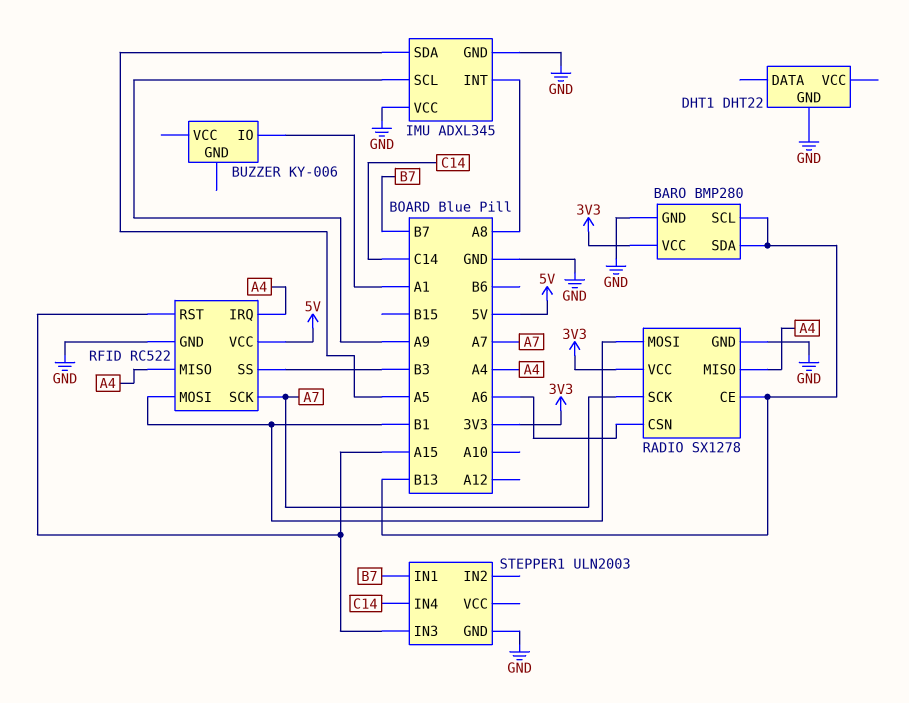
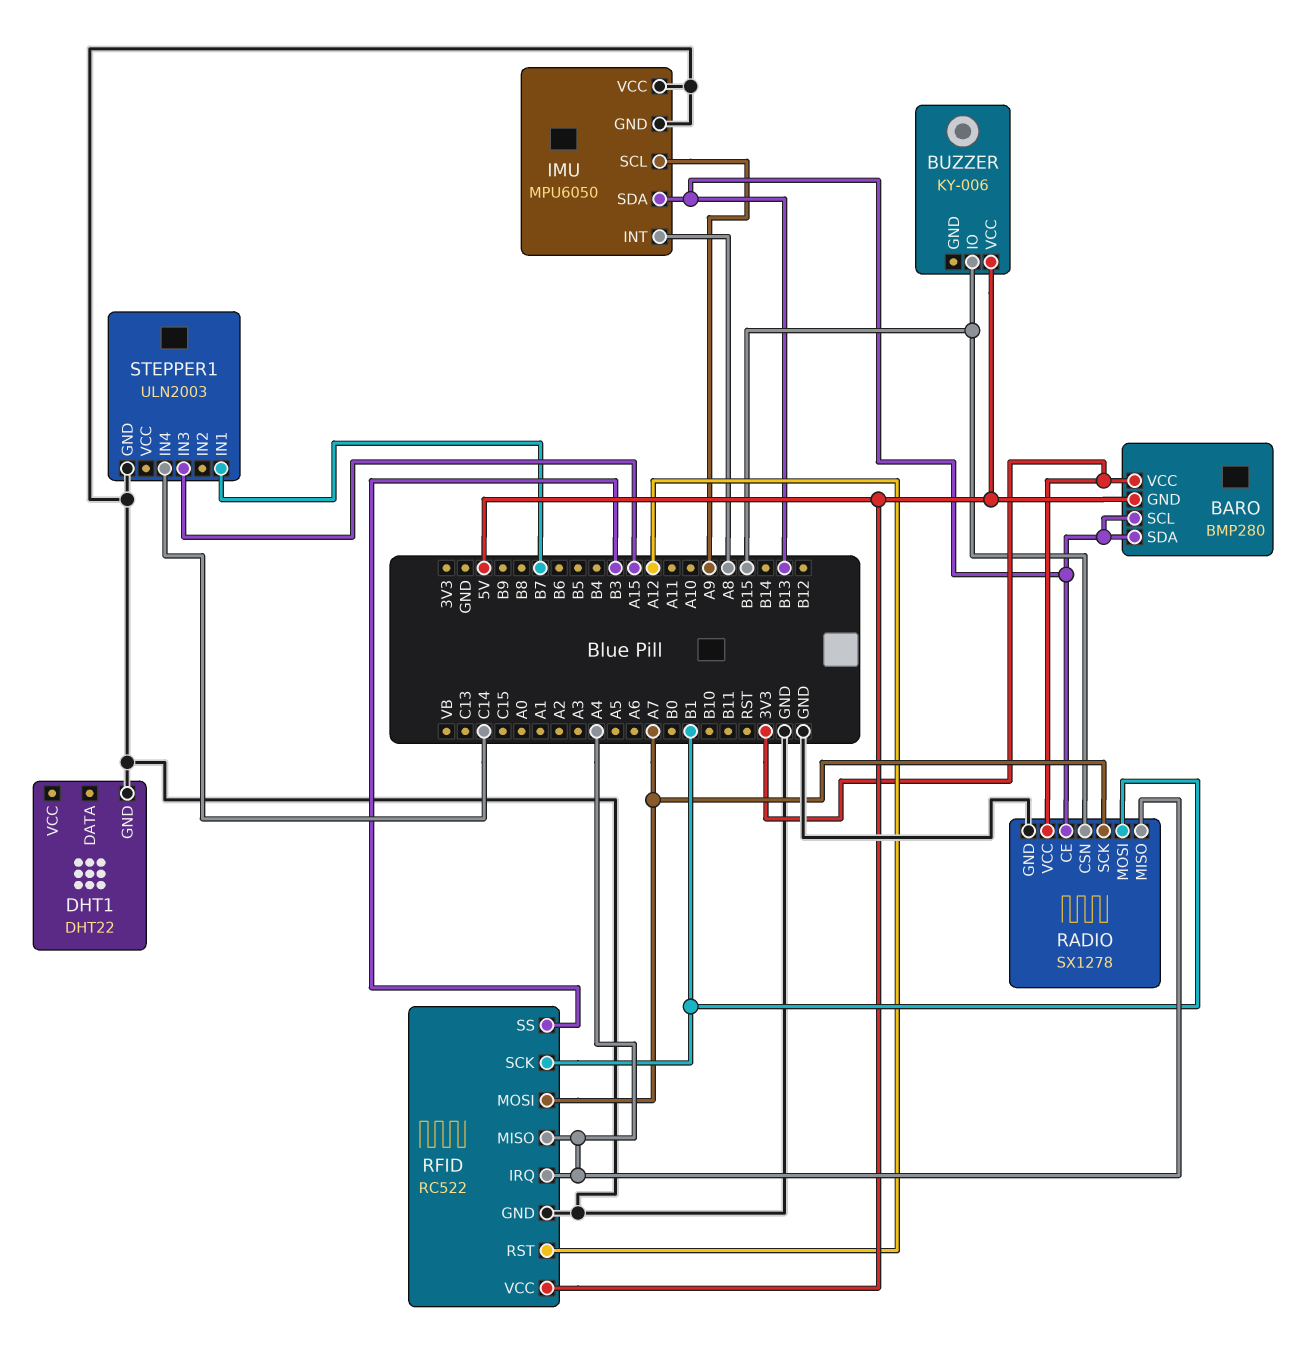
BARO pin GND: GND -> 5V
BUZZER pin IO: A1 -> B15
BUZZER pin VCC: none -> 5V
IMU: ADXL345 -> MPU6050
IMU pin SDA: A5 -> B13
RADIO pin CSN: A6 -> B15
RFID pin MOSI: B1 -> A7
RFID pin RST: A15 -> A12
RFID pin SCK: A7 -> B1

